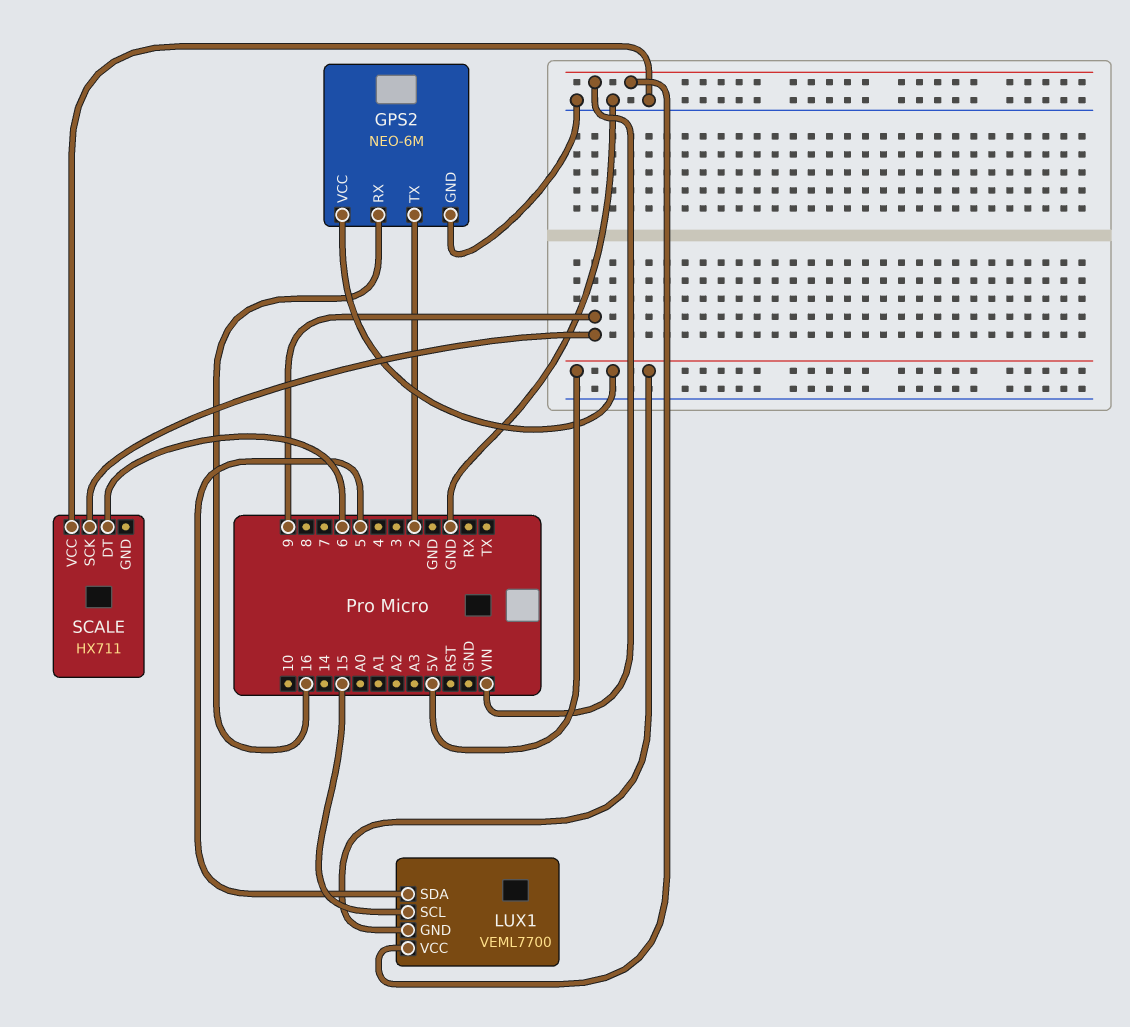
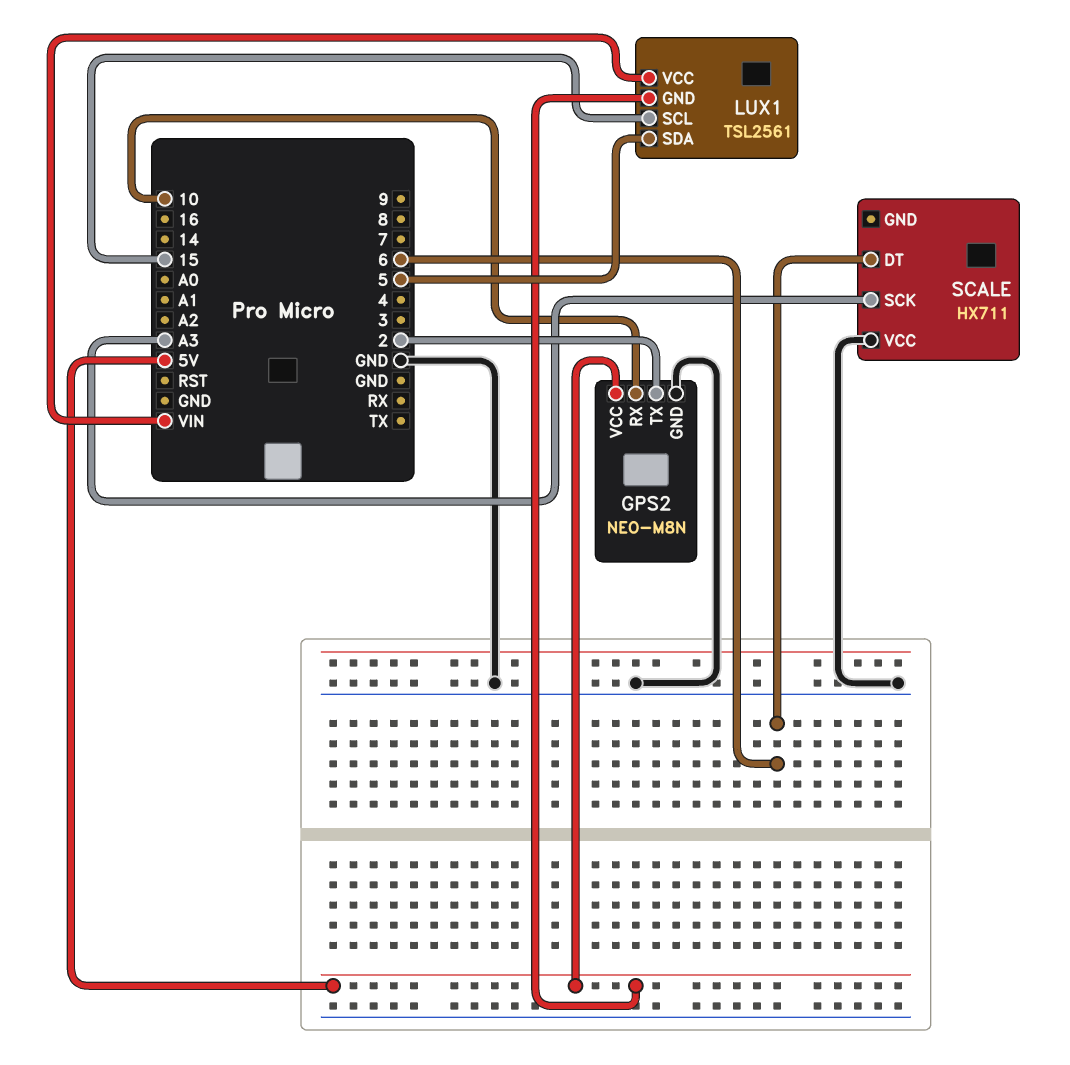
GPS2: NEO-6M -> NEO-M8N
GPS2 pin RX: 16 -> 10
LUX1: VEML7700 -> TSL2561
SCALE pin SCK: 9 -> A3

